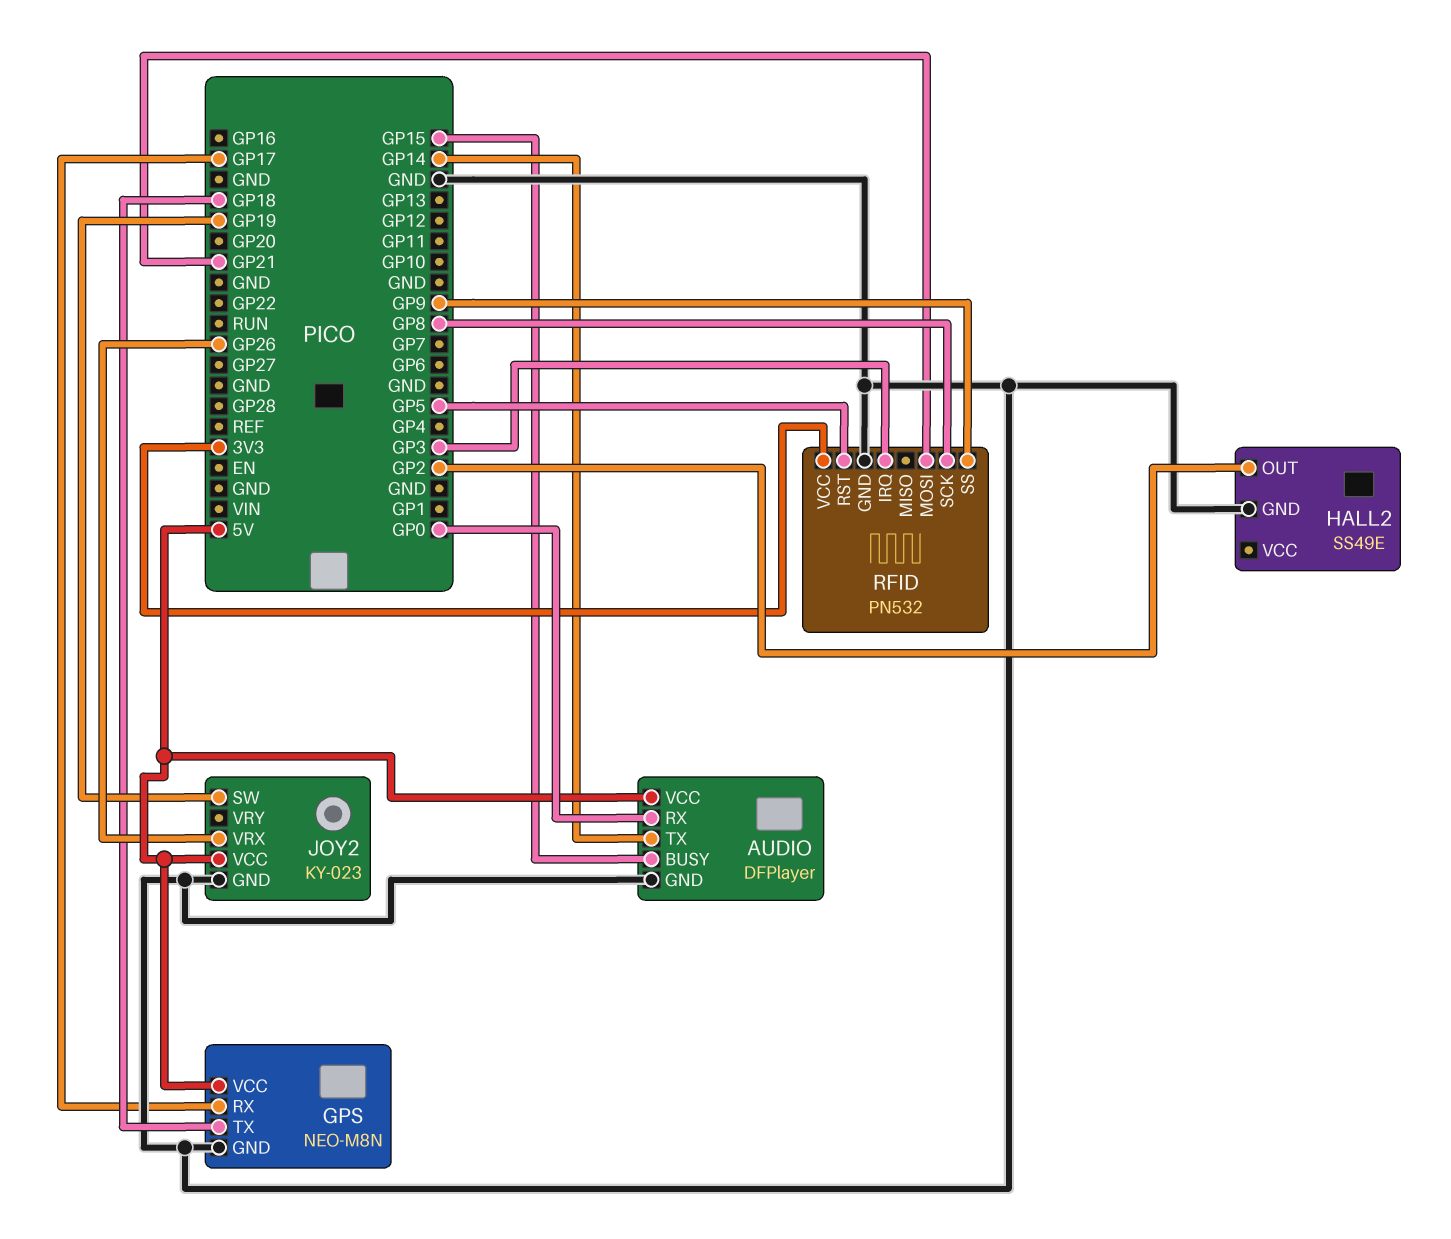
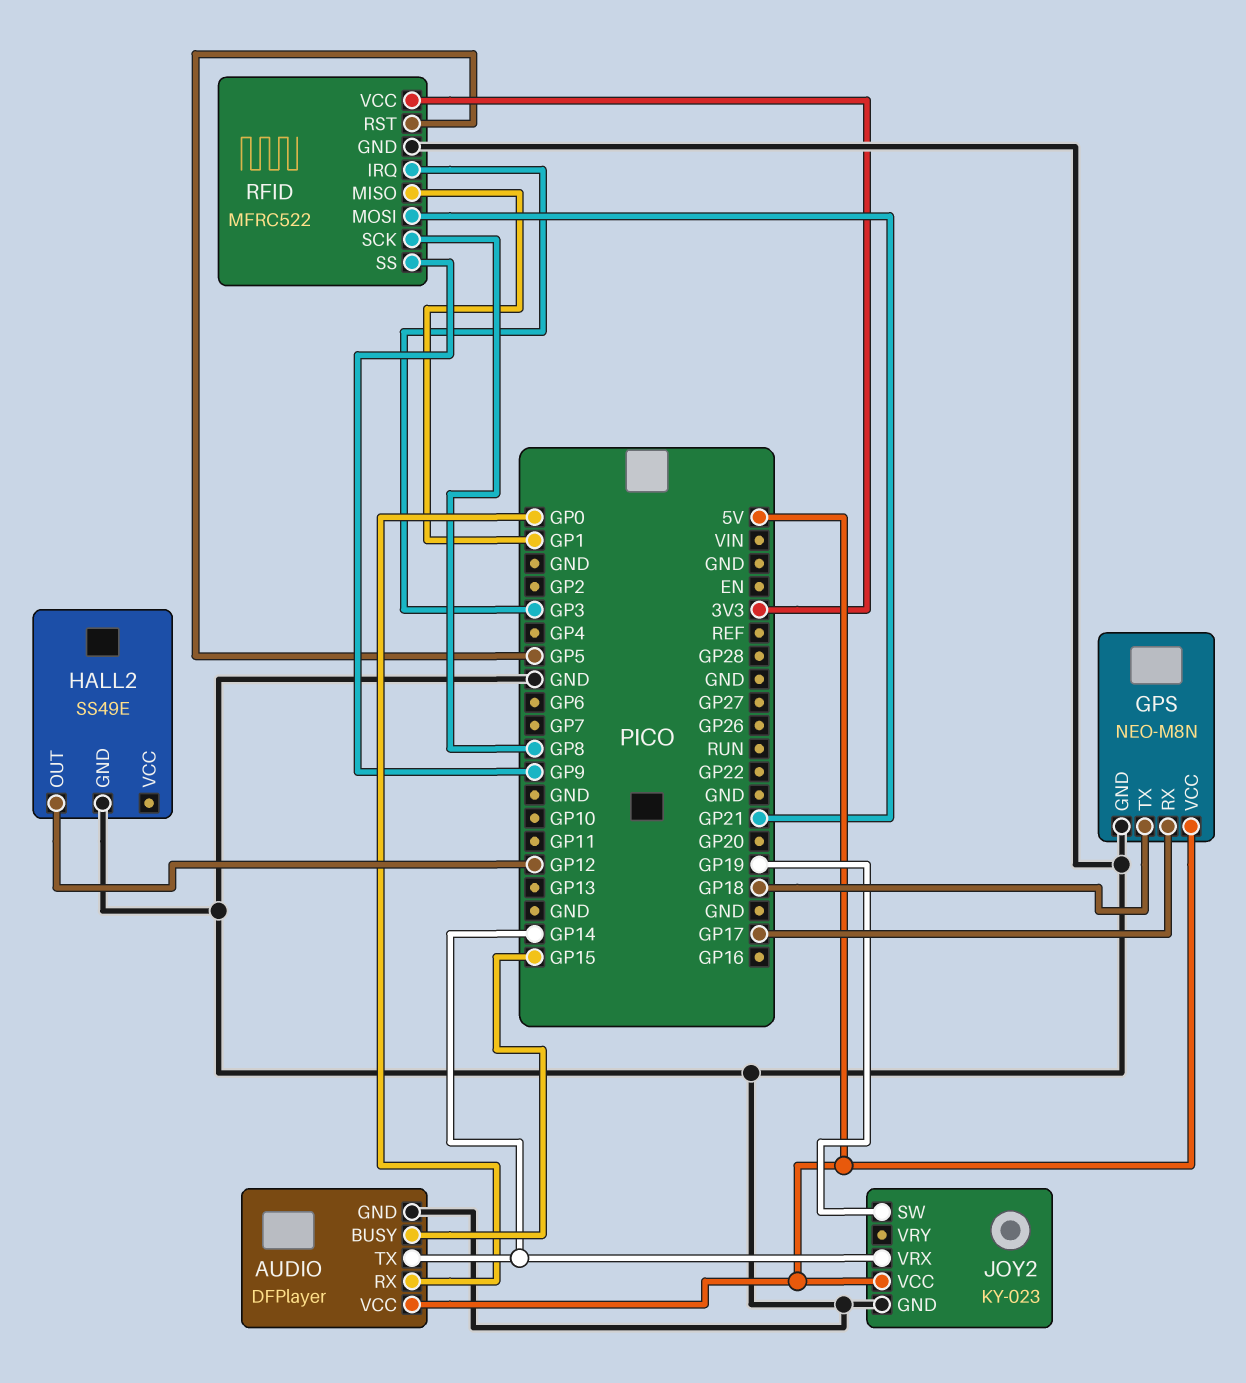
HALL2 pin OUT: GP2 -> GP12
JOY2 pin VRX: GP26 -> GP14
RFID: PN532 -> MFRC522
RFID pin MISO: none -> GP1

